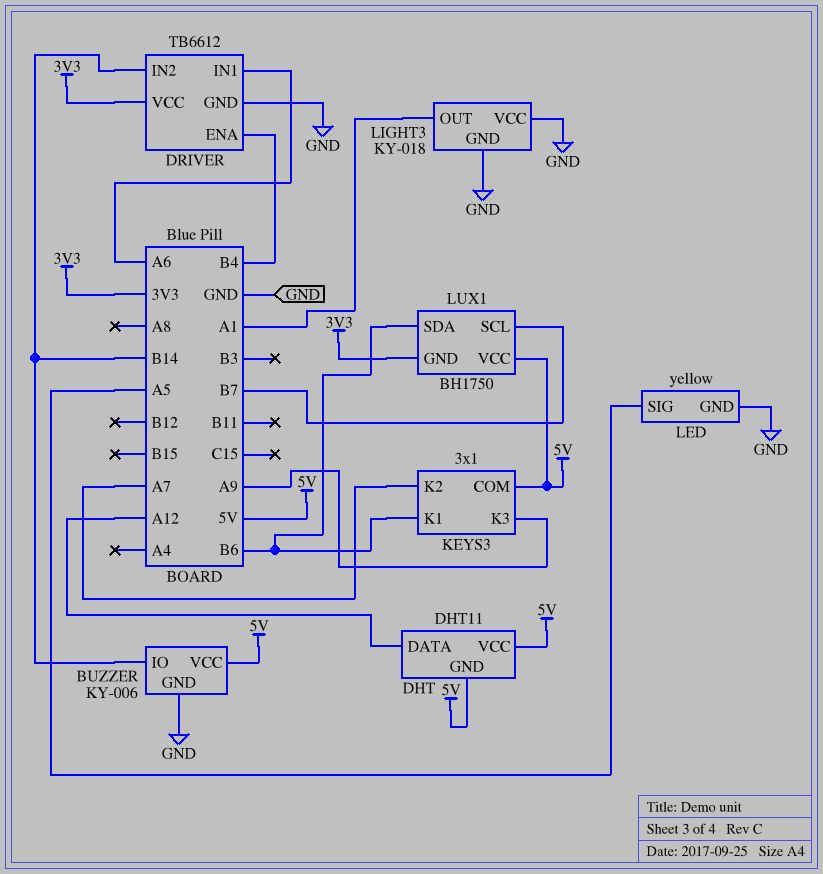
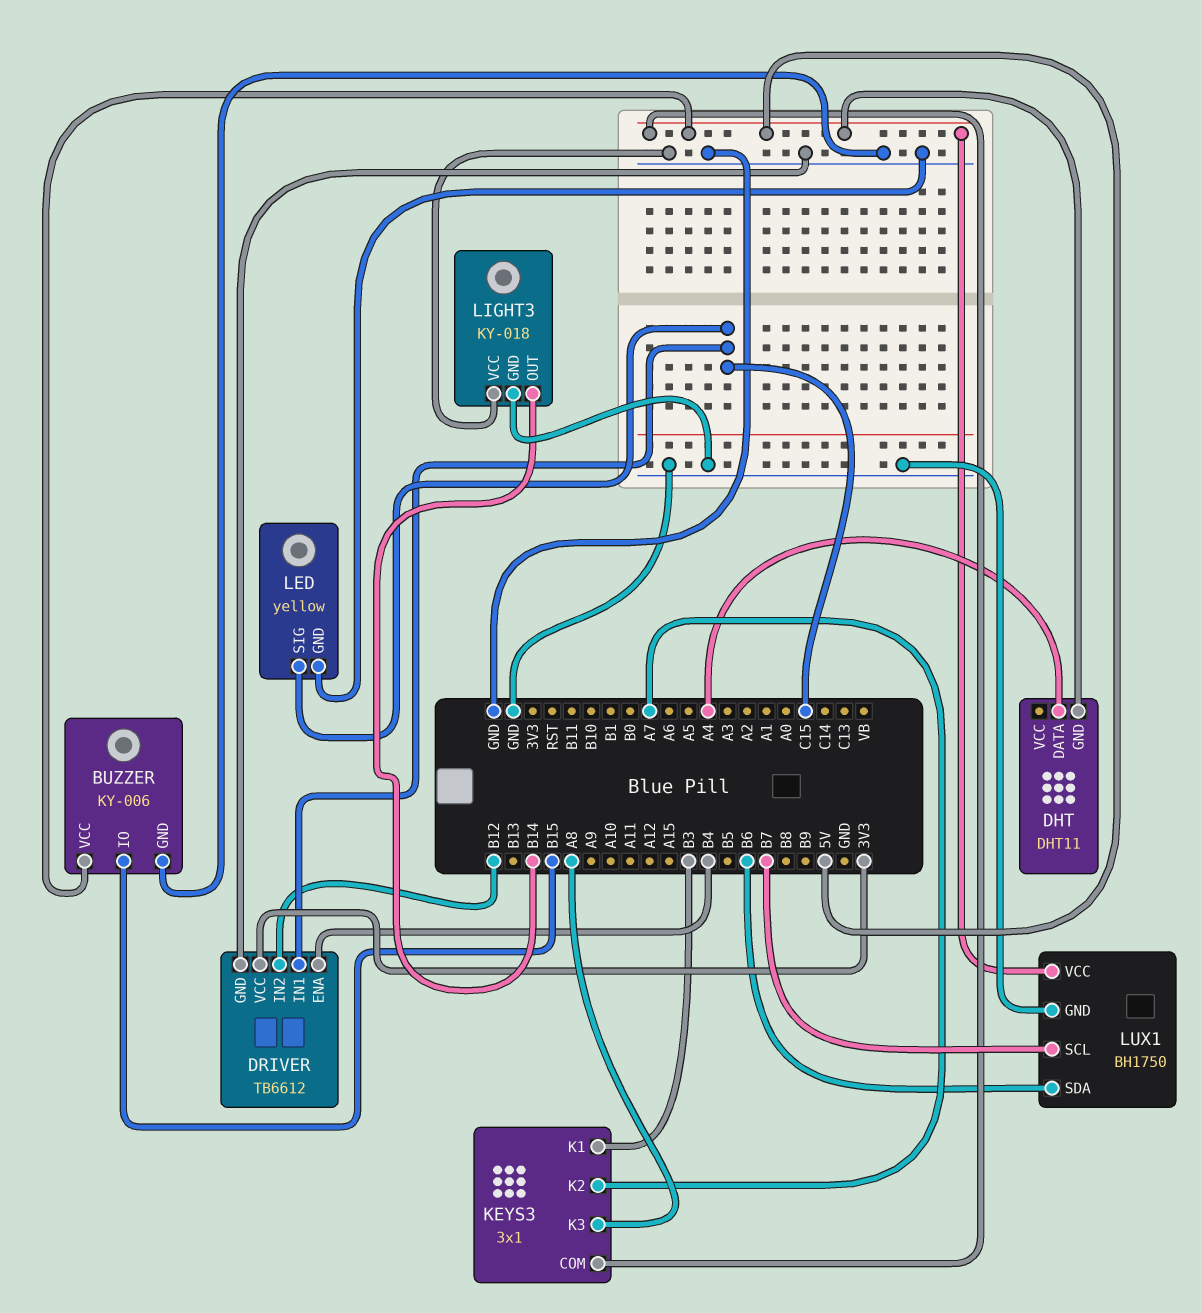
BUZZER pin IO: B14 -> B15
DHT pin DATA: A12 -> A4
DHT pin VCC: 5V -> none
DRIVER pin IN1: A6 -> C15
DRIVER pin IN2: B14 -> B12
KEYS3 pin K1: B6 -> B3
KEYS3 pin K3: A9 -> A8
LED pin SIG: A5 -> C15
LIGHT3 pin OUT: A1 -> B14
LUX1 pin GND: 3V3 -> GND

